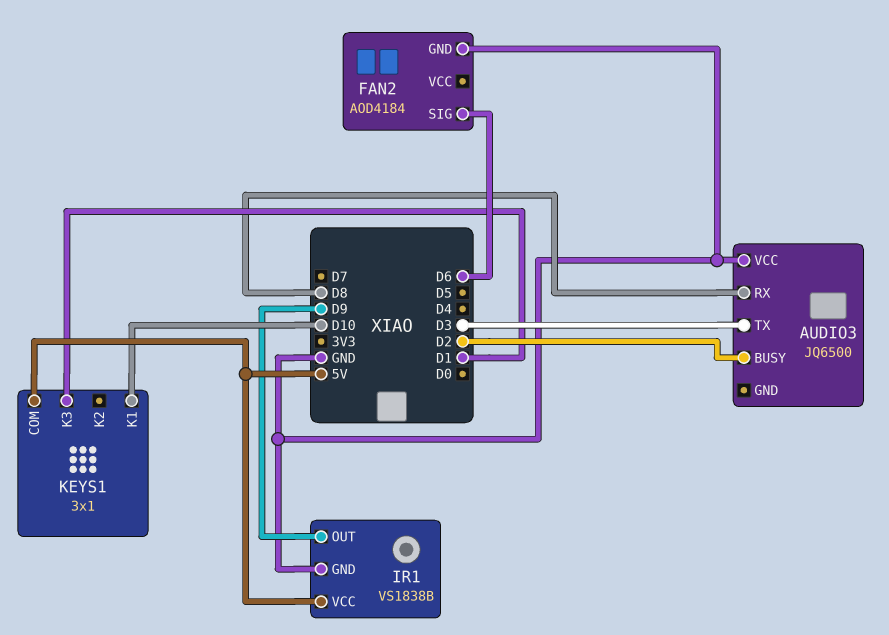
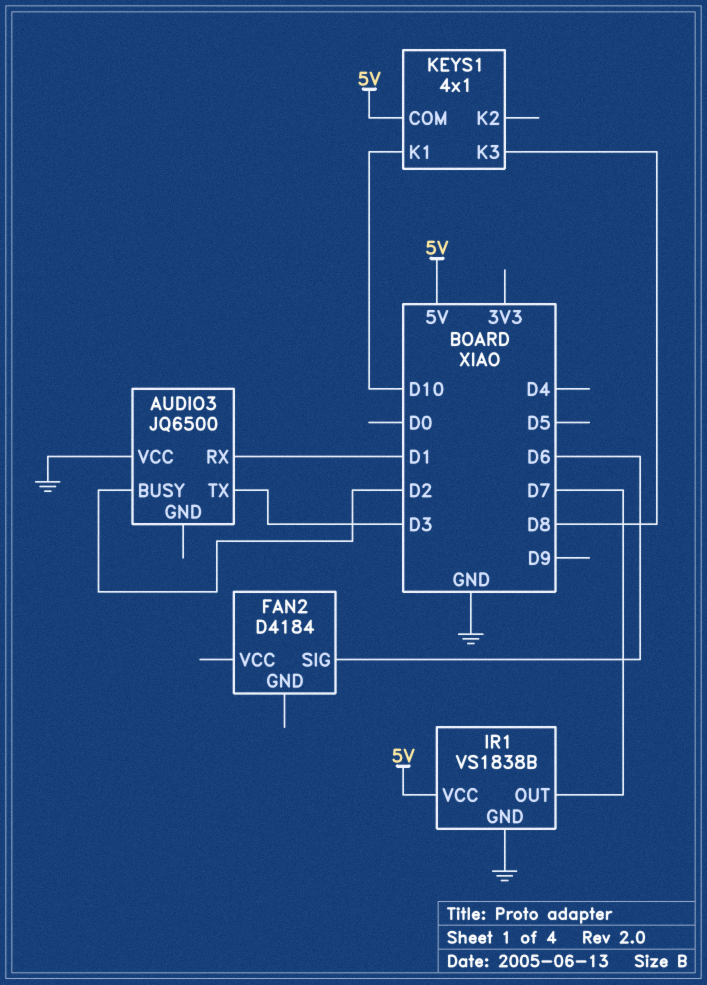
AUDIO3 pin RX: D8 -> D1
FAN2: AOD4184 -> D4184
FAN2 pin GND: GND -> none
IR1 pin OUT: D9 -> D7
KEYS1: 3x1 -> 4x1
KEYS1 pin K3: D1 -> D8

